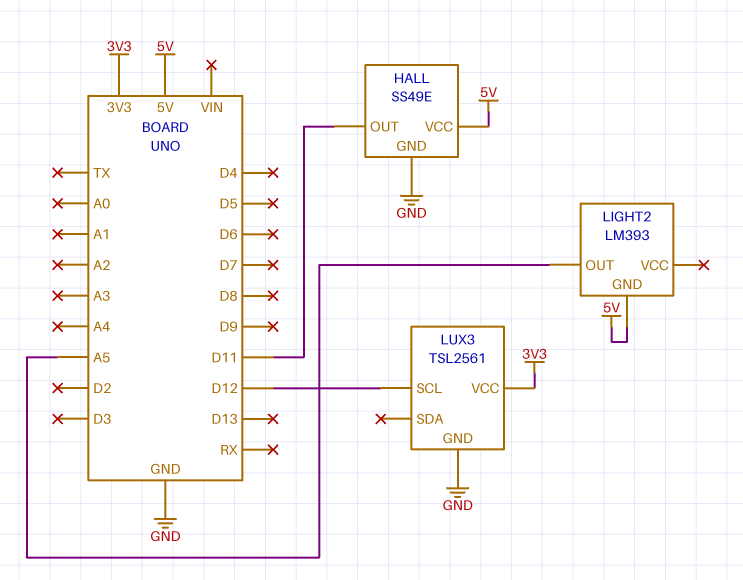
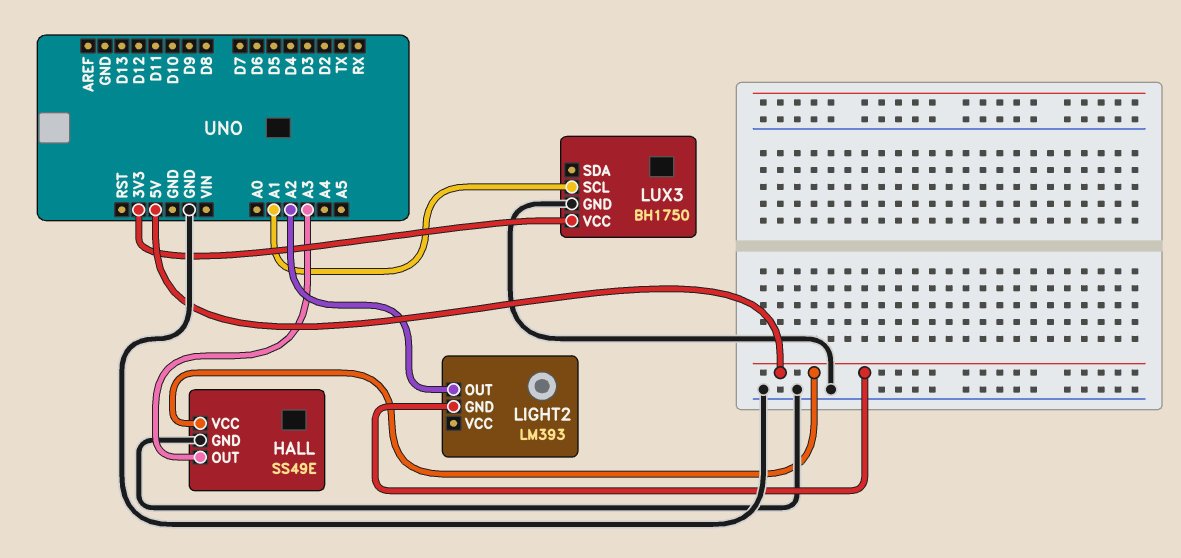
HALL pin OUT: D11 -> A3
LIGHT2 pin OUT: A5 -> A2
LUX3: TSL2561 -> BH1750
LUX3 pin SCL: D12 -> A1

